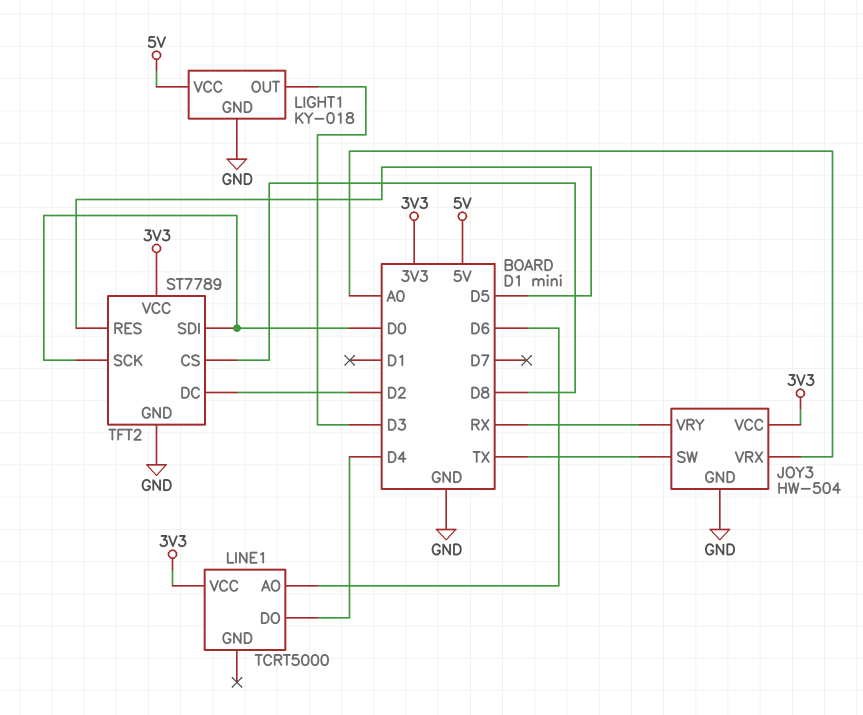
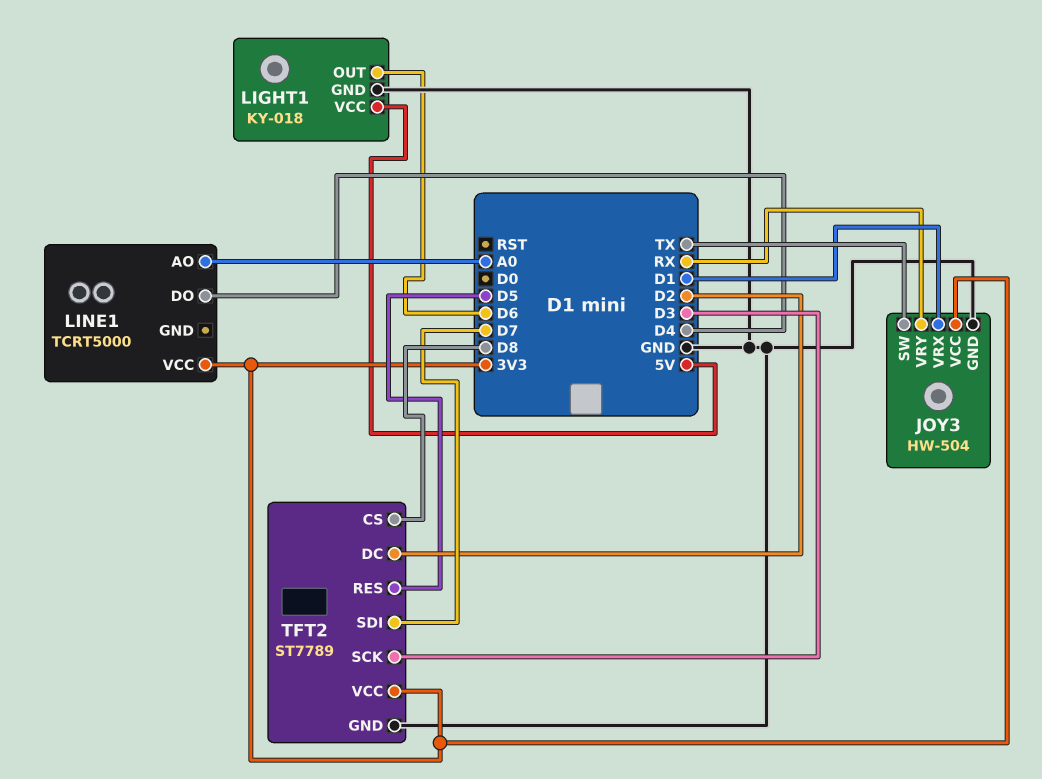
JOY3 pin VRX: A0 -> D1
LIGHT1 pin OUT: D3 -> D6
LINE1 pin AO: D6 -> A0
TFT2 pin SCK: D0 -> D3
TFT2 pin SDI: D0 -> D7

